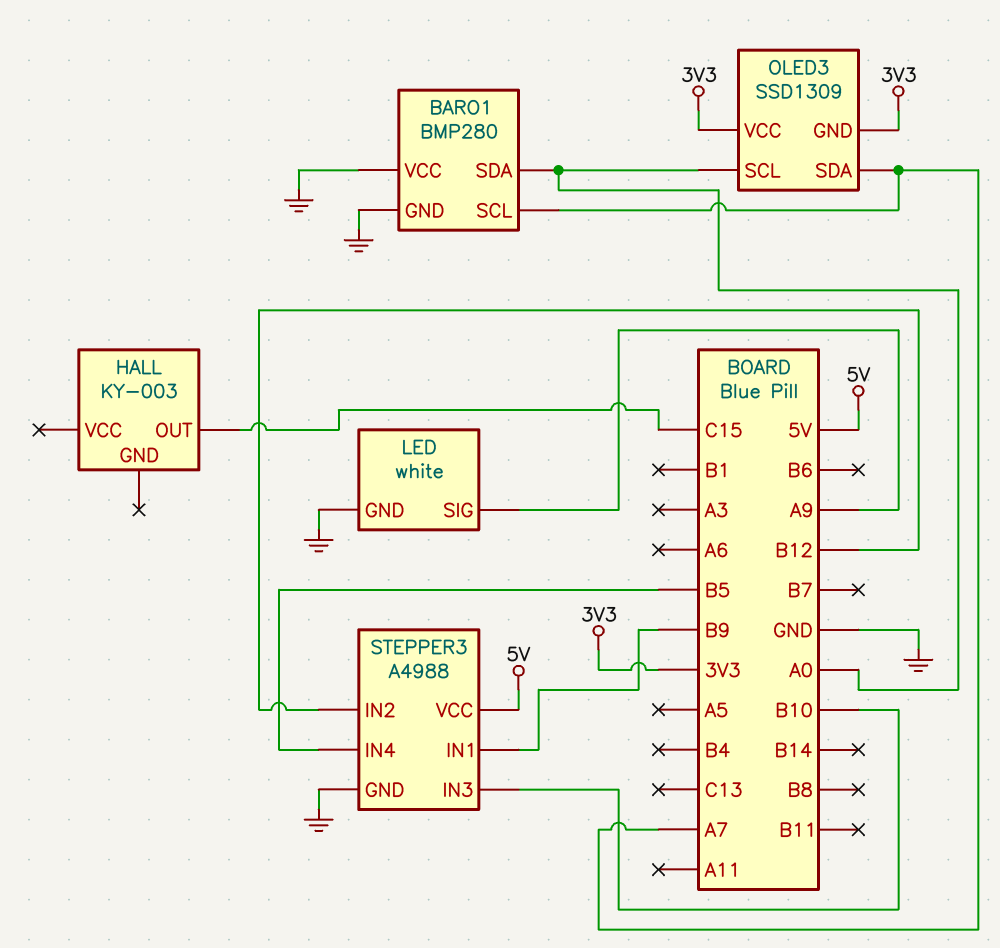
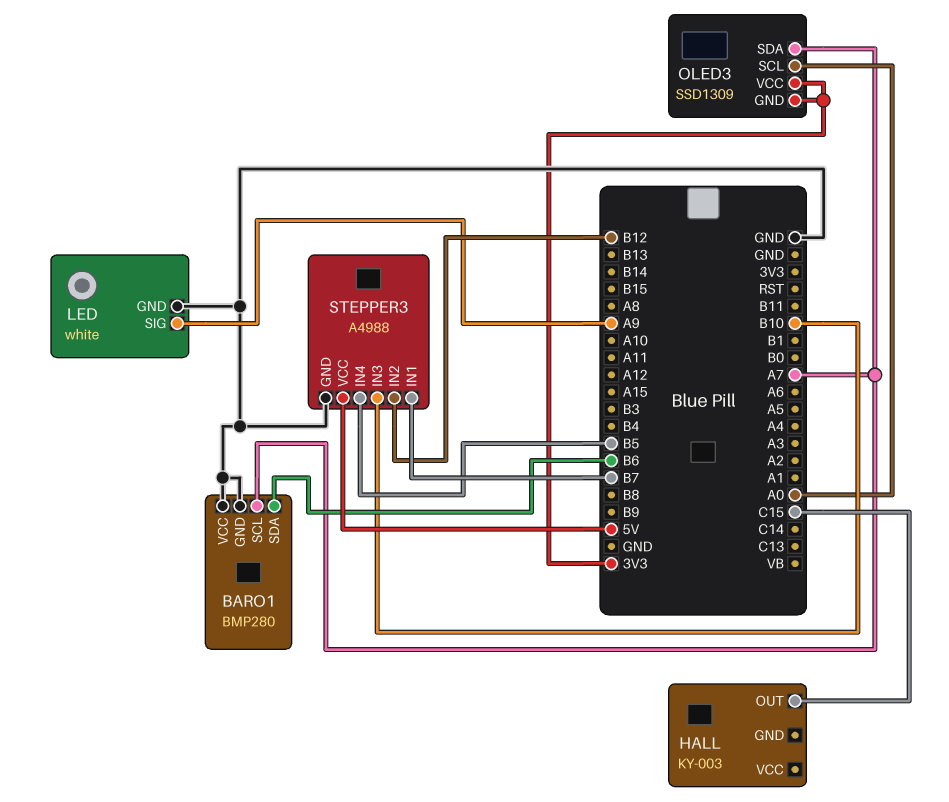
BARO1 pin SDA: A0 -> B6
STEPPER3 pin IN1: B9 -> B7

